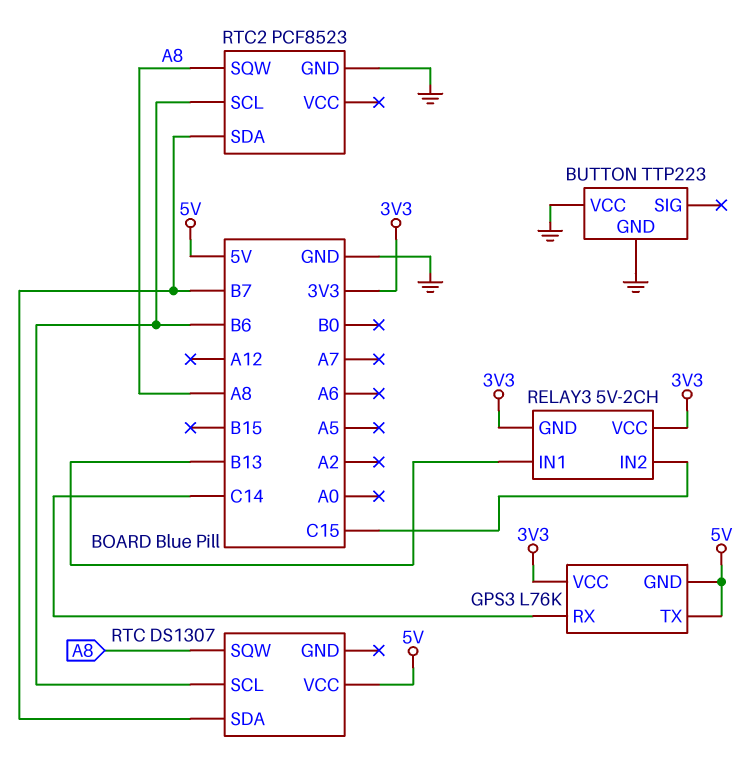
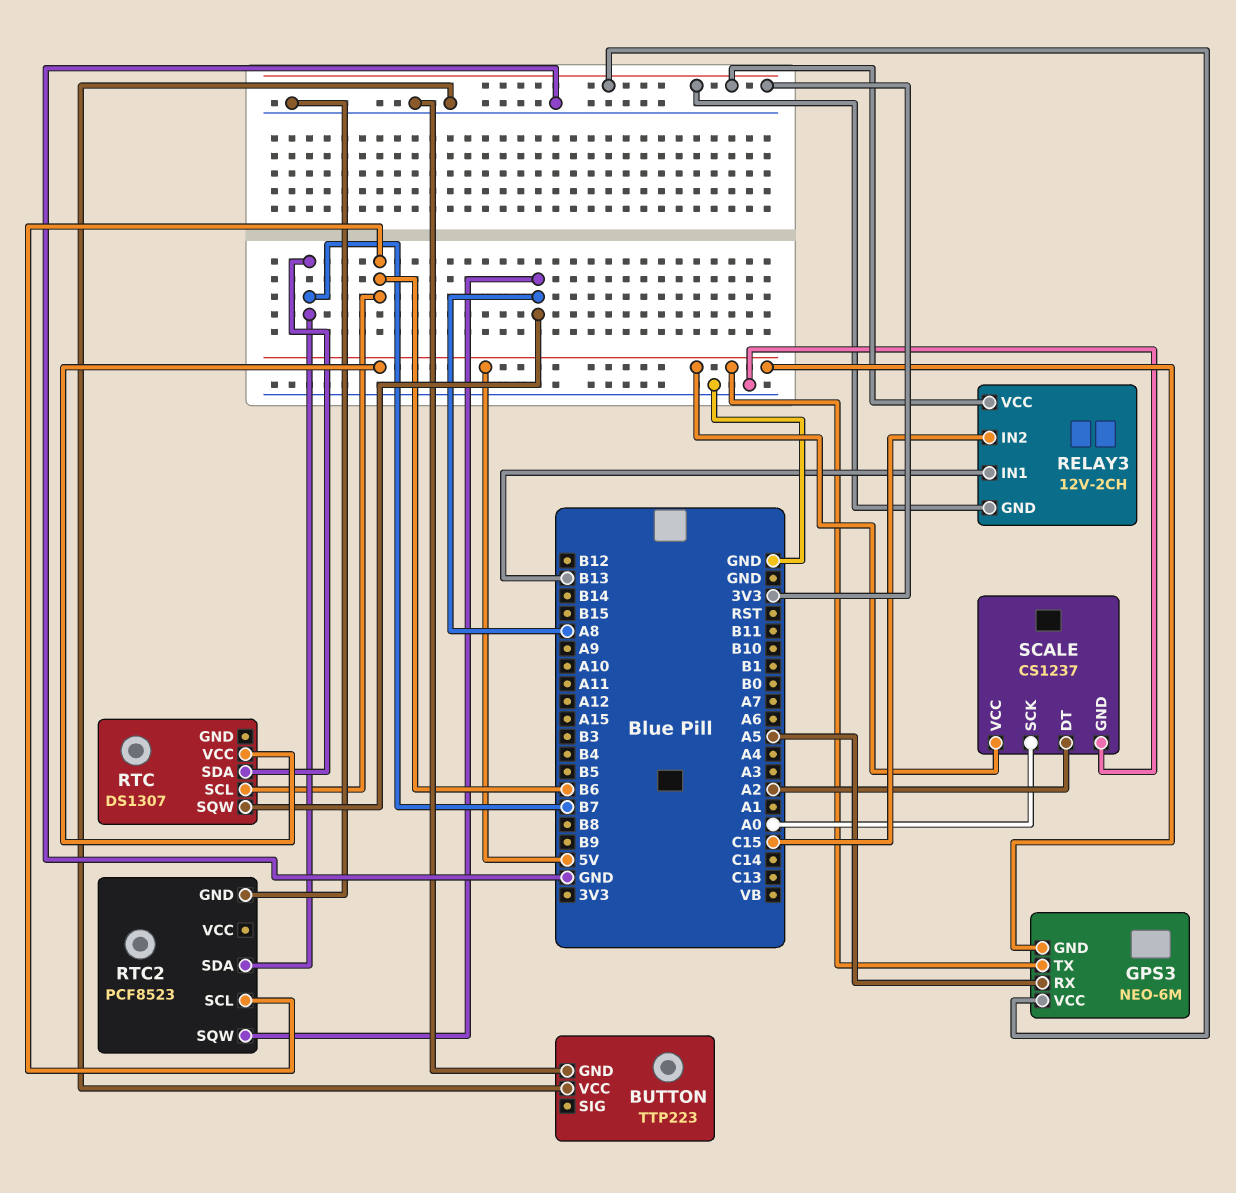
GPS3: L76K -> NEO-6M
GPS3 pin RX: C14 -> A5
RELAY3: 5V-2CH -> 12V-2CH
SCALE: none -> CS1237
SCALE pin DT: none -> A2
SCALE pin GND: none -> GND
SCALE pin SCK: none -> A0
SCALE pin VCC: none -> 5V

